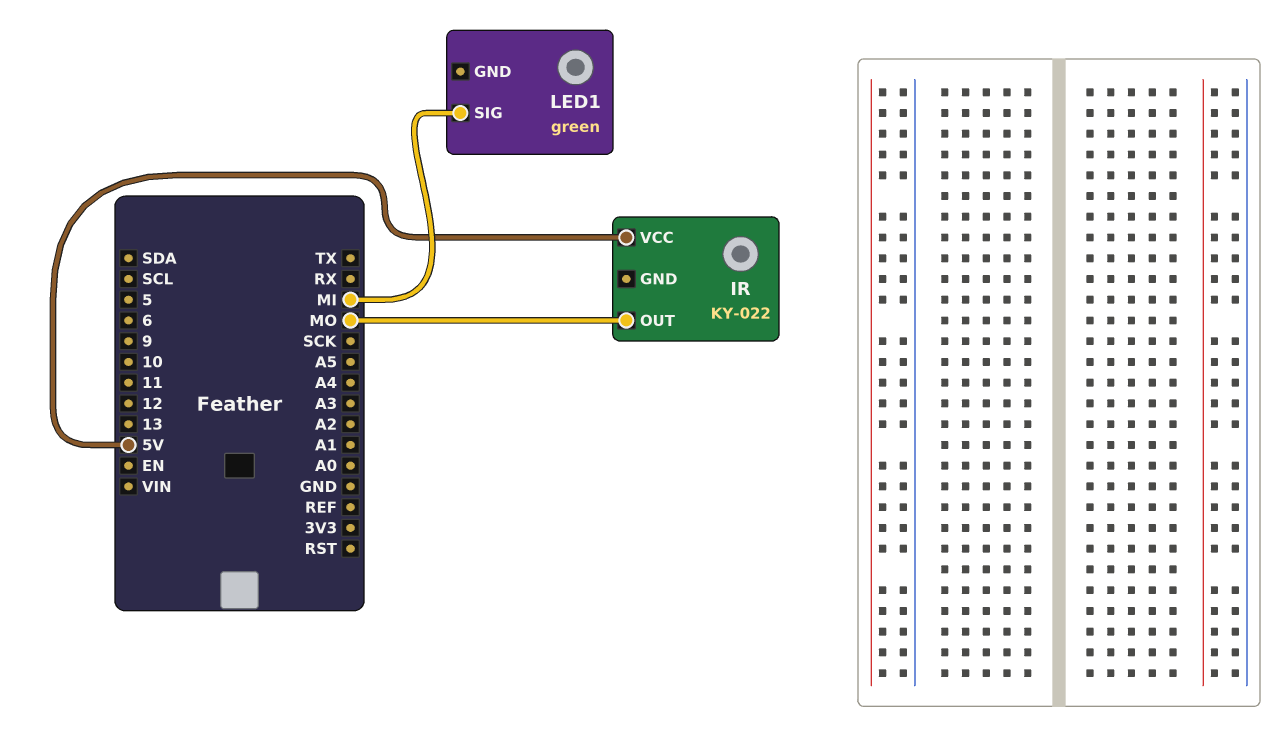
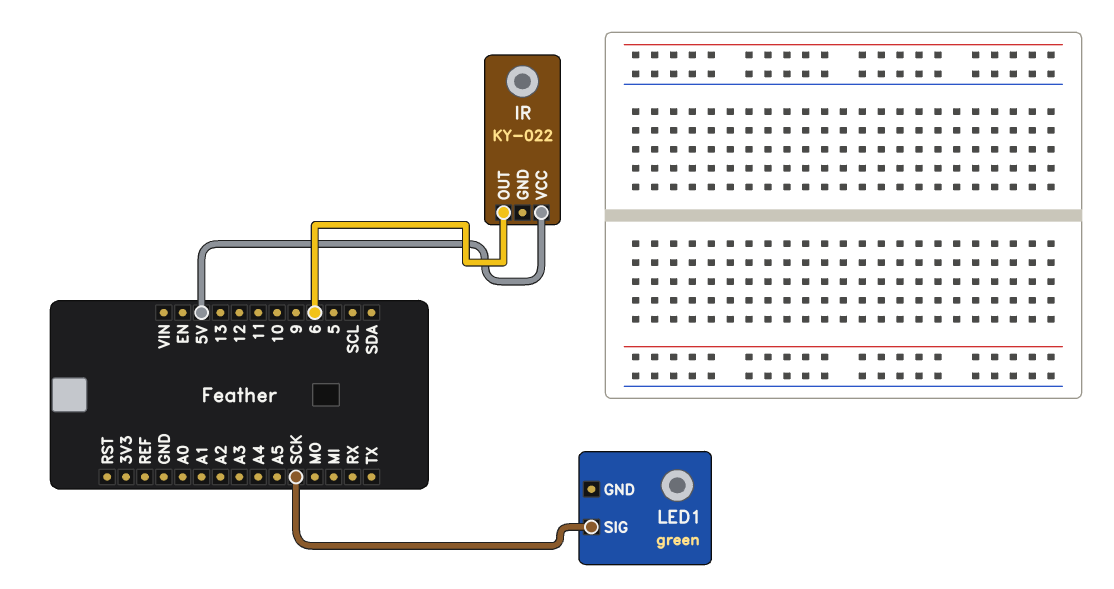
IR pin OUT: MO -> 6
LED1 pin SIG: MI -> SCK

